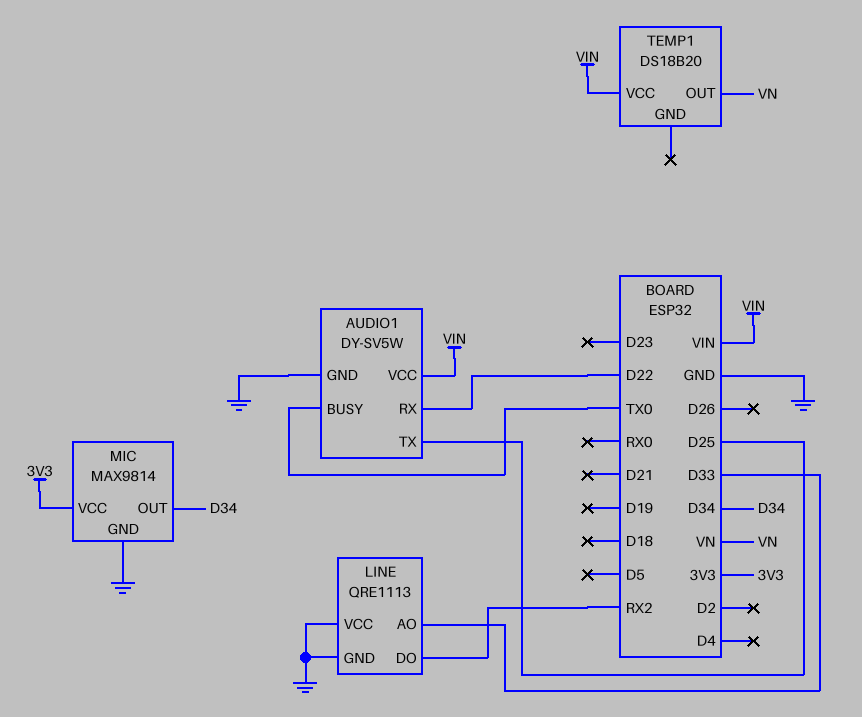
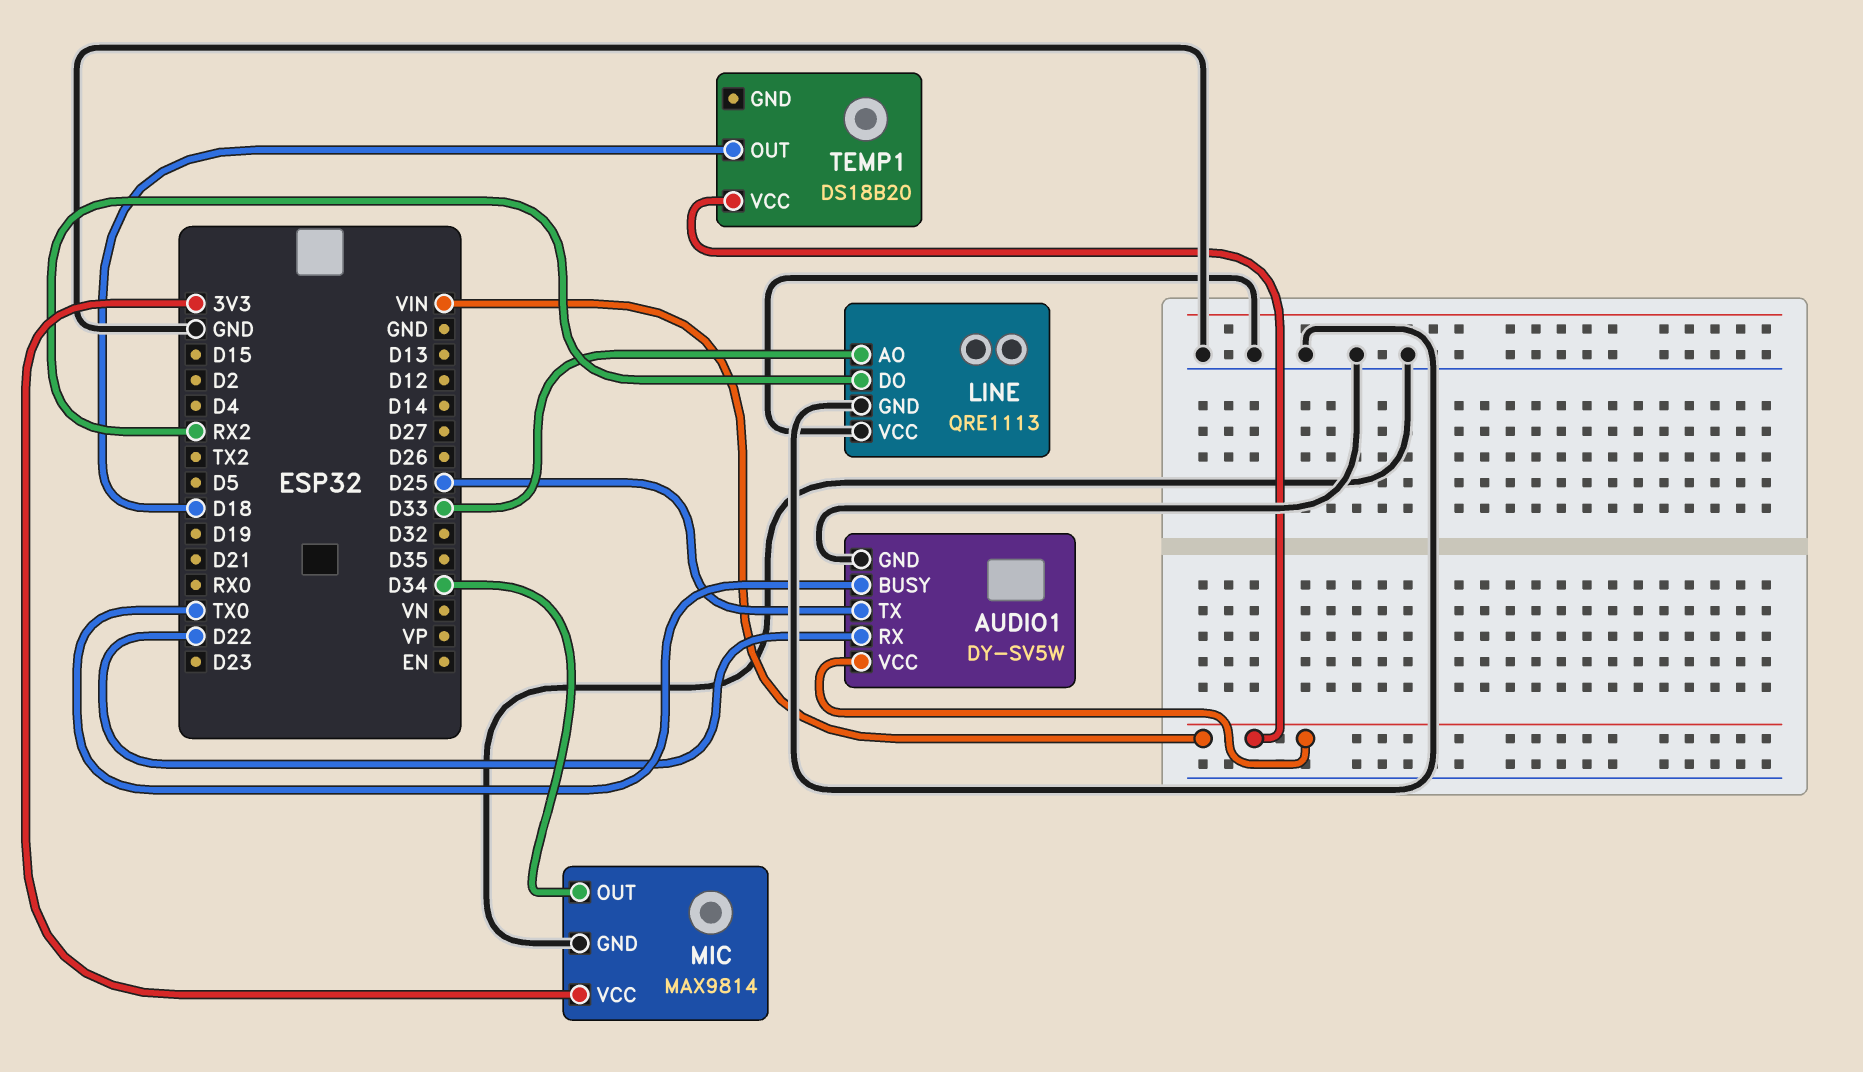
TEMP1 pin OUT: VN -> D18

